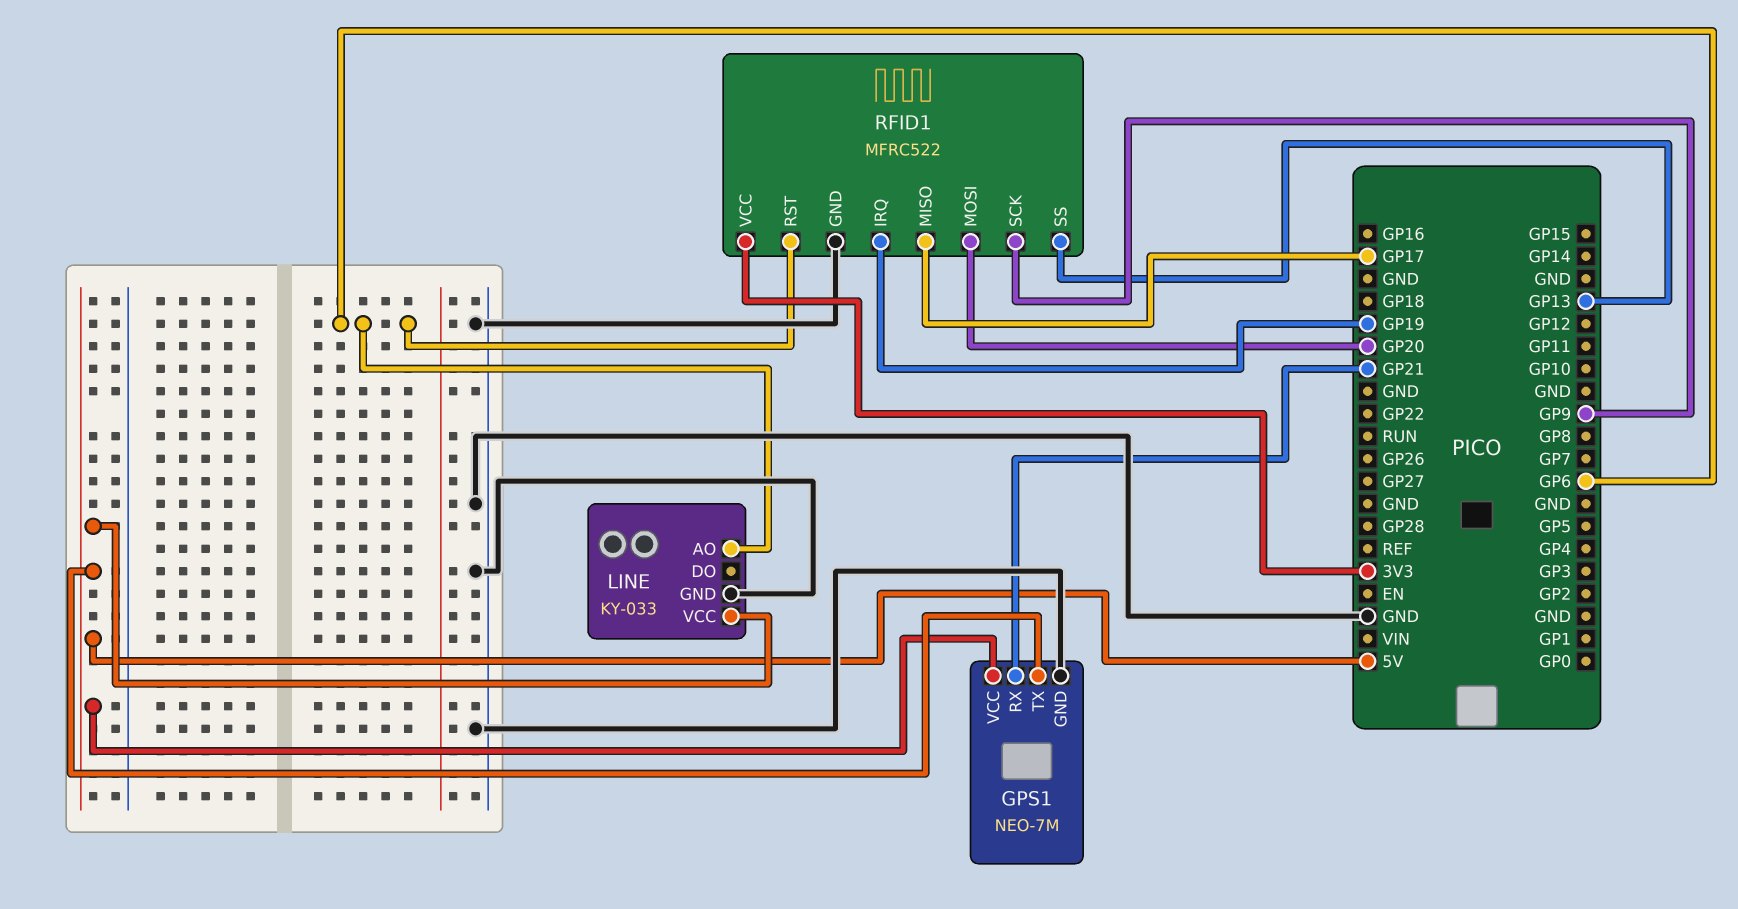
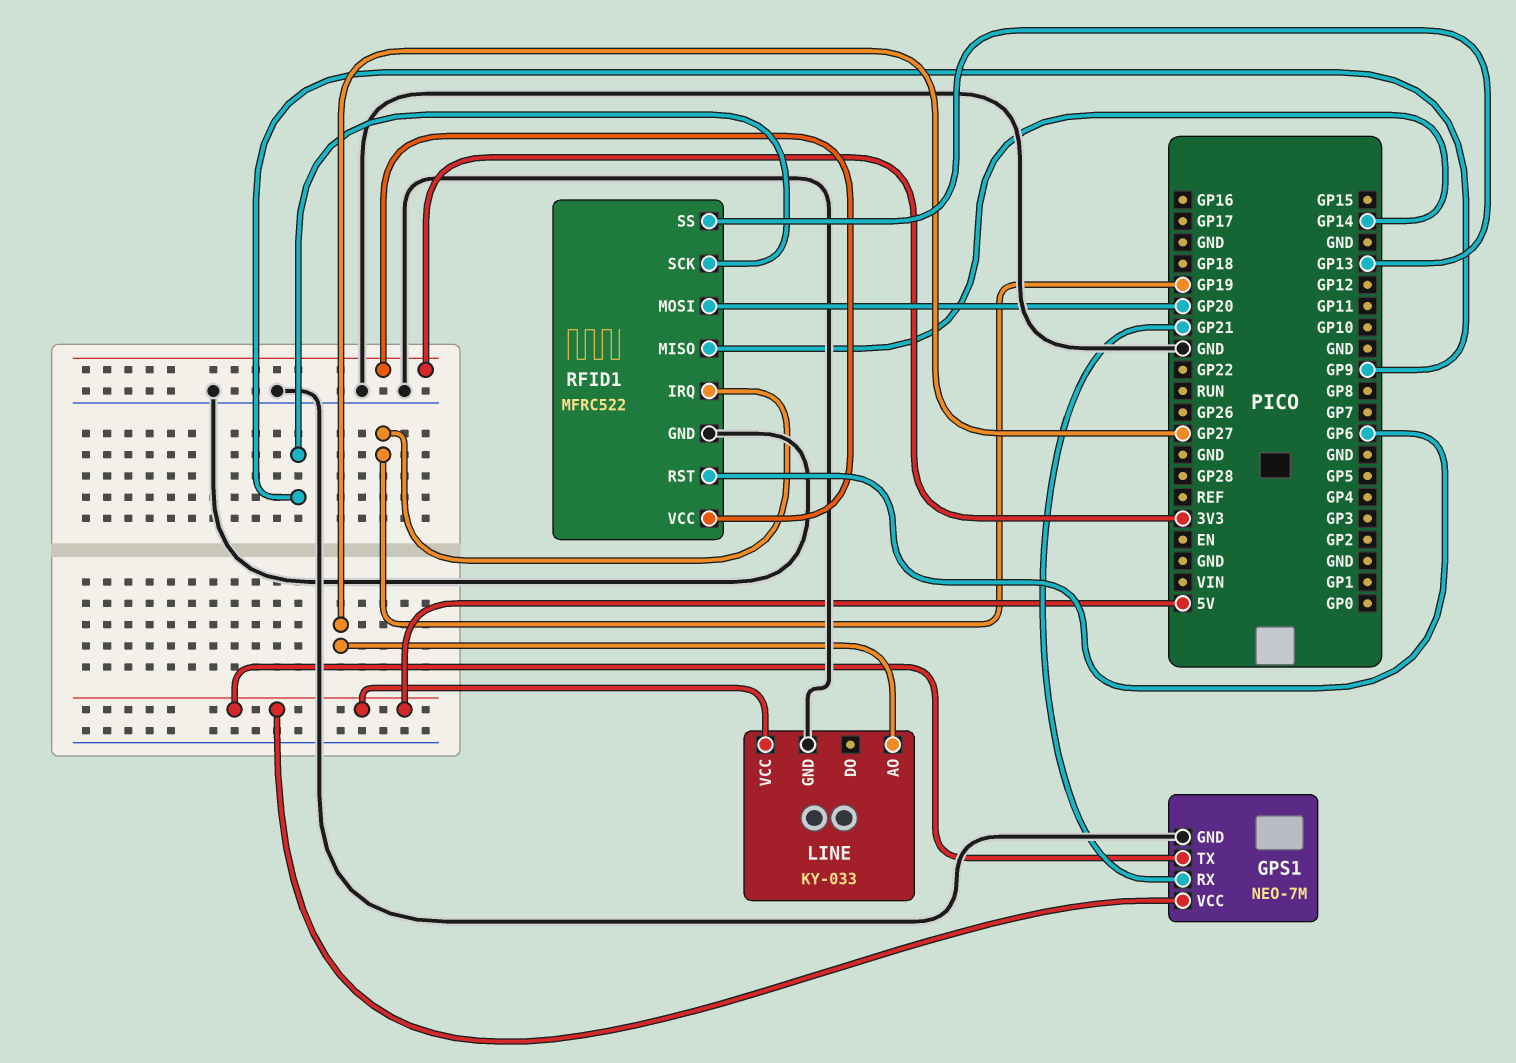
LINE pin AO: GP6 -> GP27
RFID1 pin MISO: GP17 -> GP14

